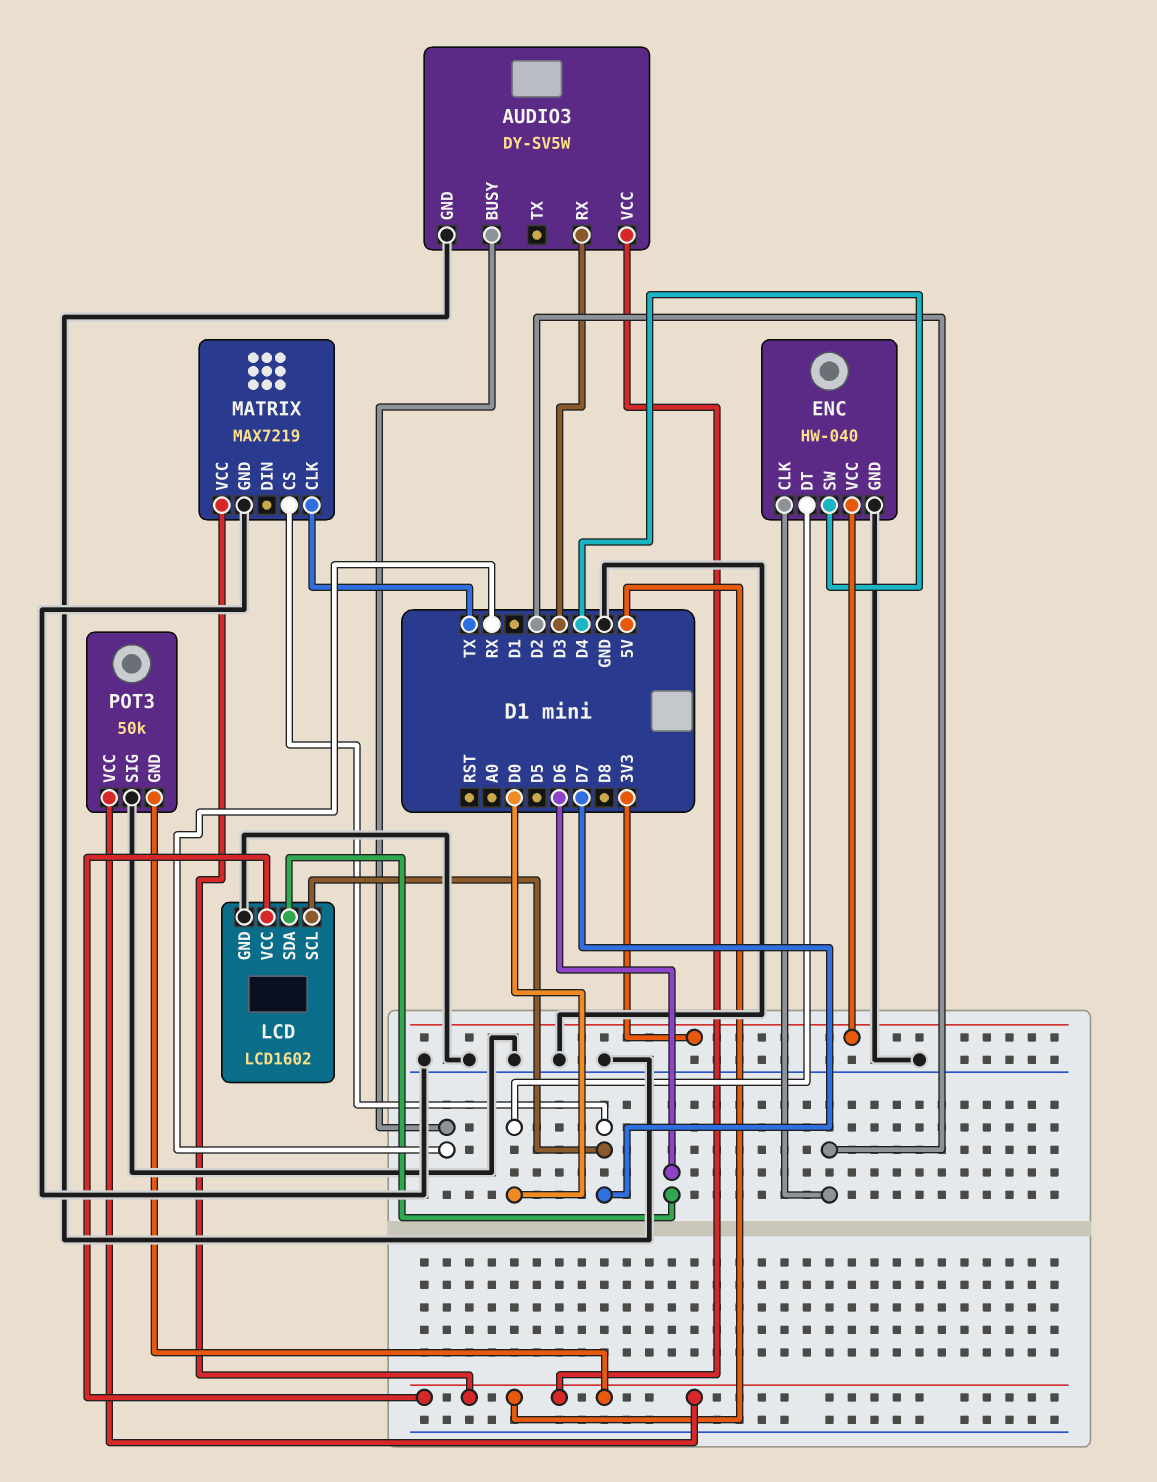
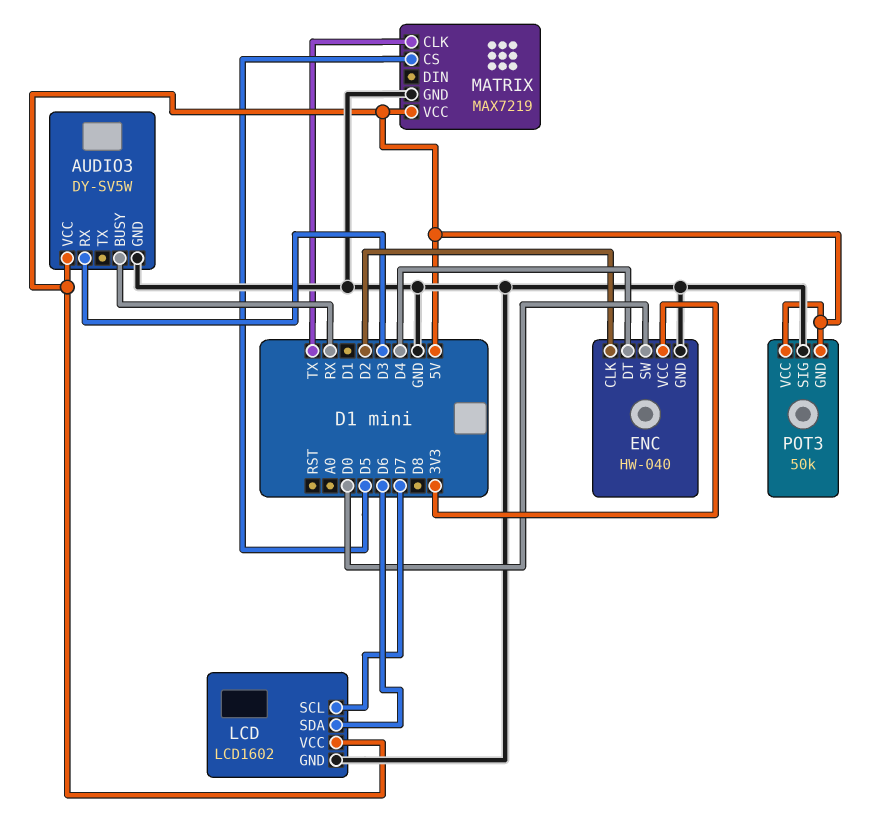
ENC pin DT: D0 -> D4
ENC pin SW: D4 -> D0
MATRIX pin CS: D7 -> D5

